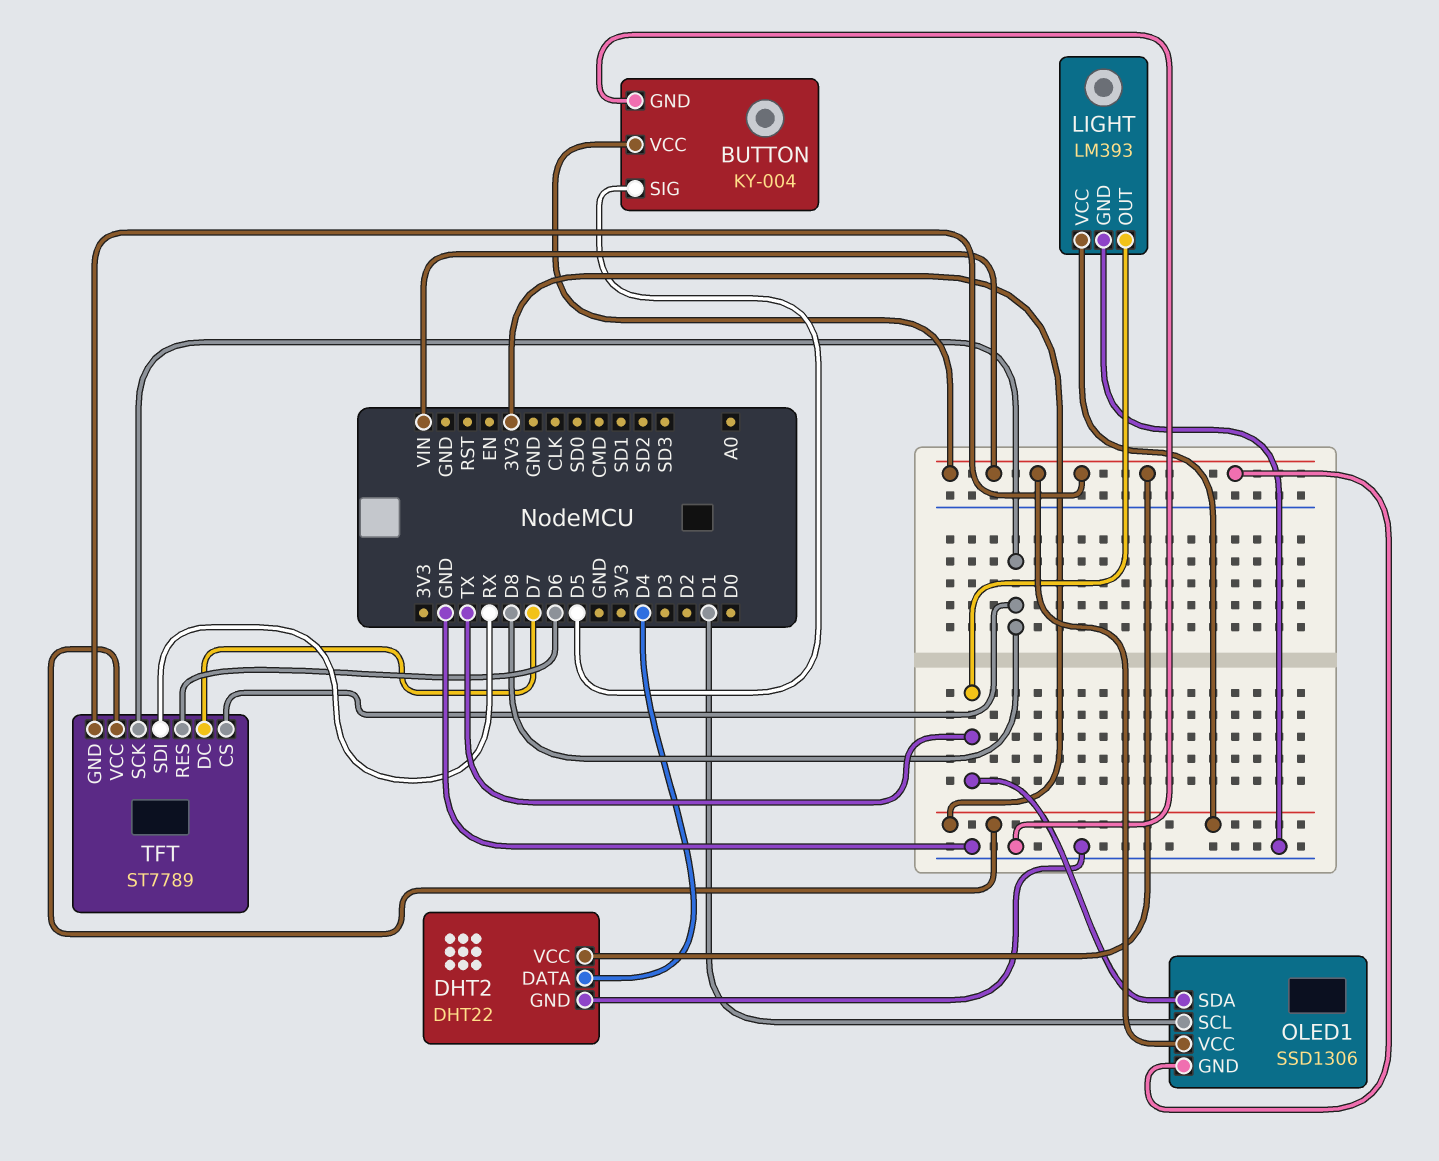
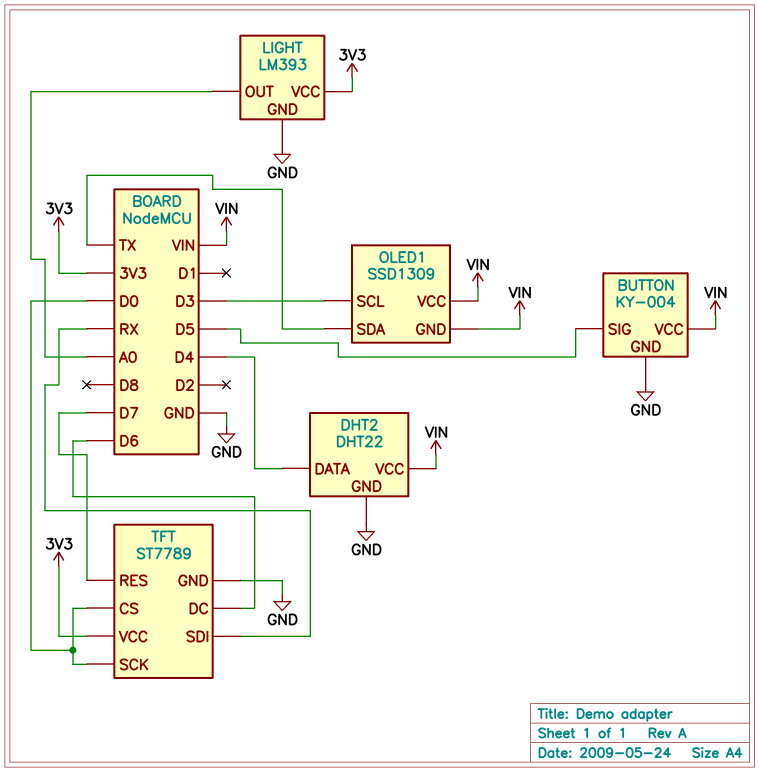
LIGHT pin OUT: TX -> A0
OLED1: SSD1306 -> SSD1309
OLED1 pin SCL: D1 -> D3
TFT pin CS: D8 -> D0
TFT pin DC: D7 -> D6
TFT pin GND: VIN -> GND
TFT pin RES: D6 -> D7
TFT pin SCK: D8 -> D0

